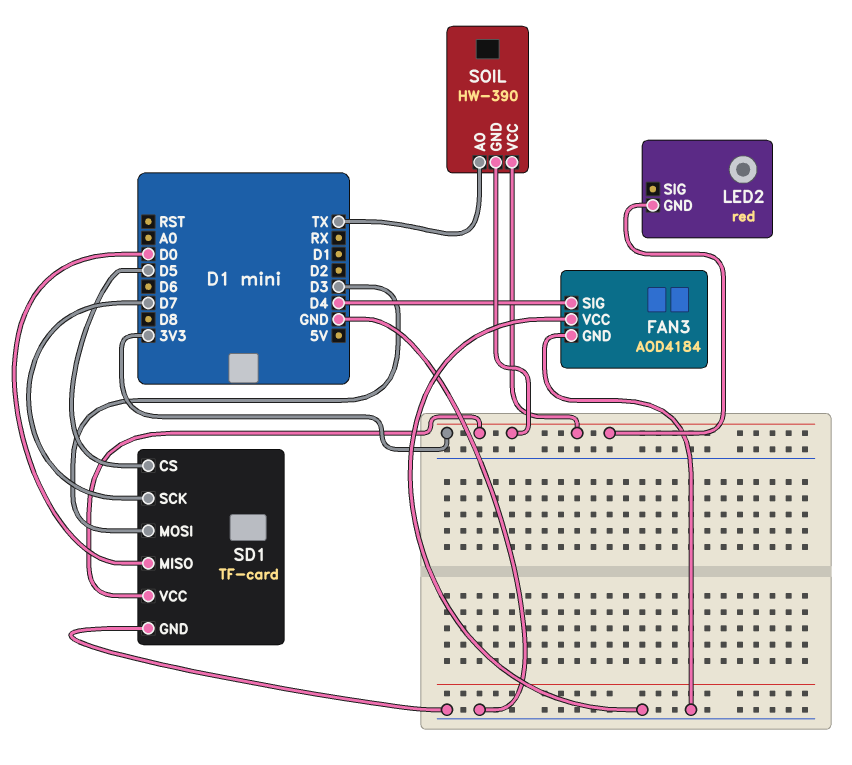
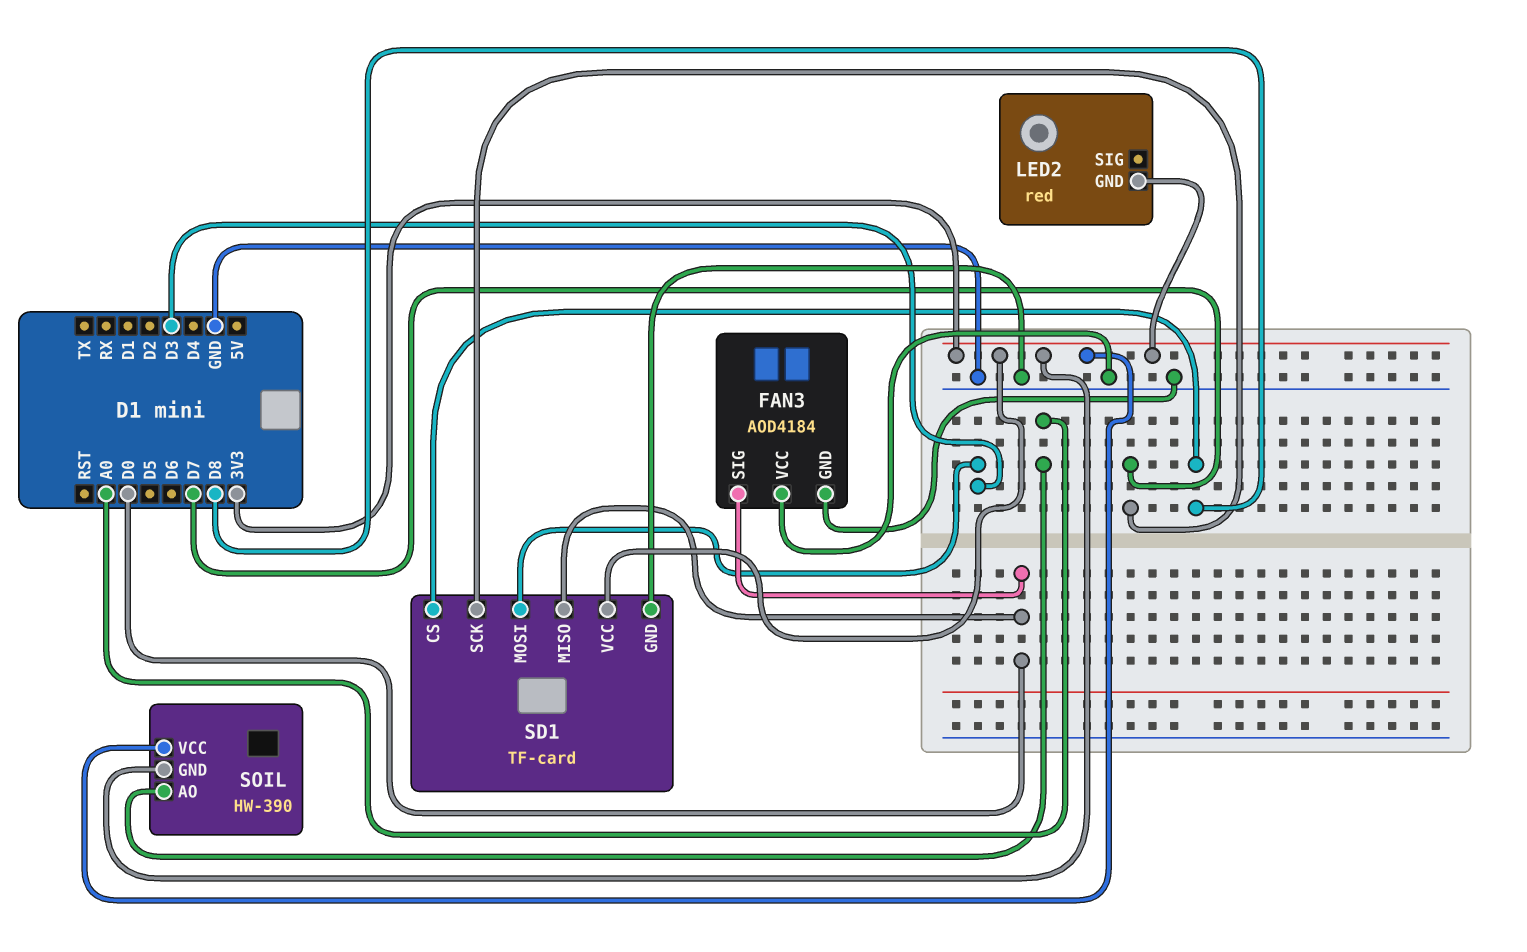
FAN3 pin SIG: D4 -> D0
SD1 pin CS: D5 -> D8
SOIL pin AO: TX -> A0

